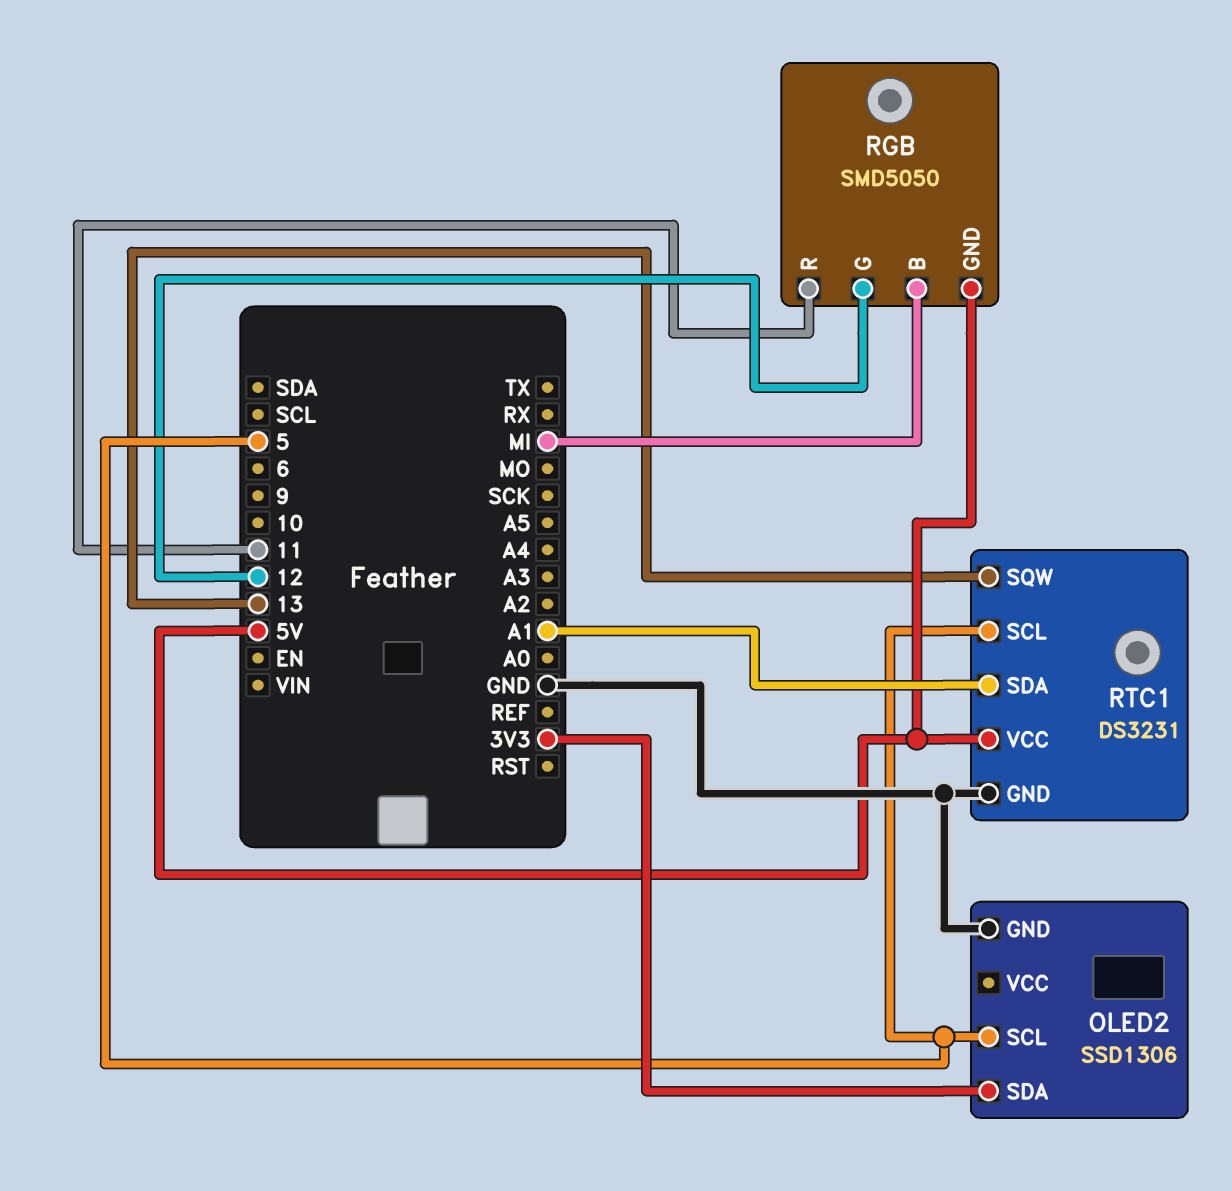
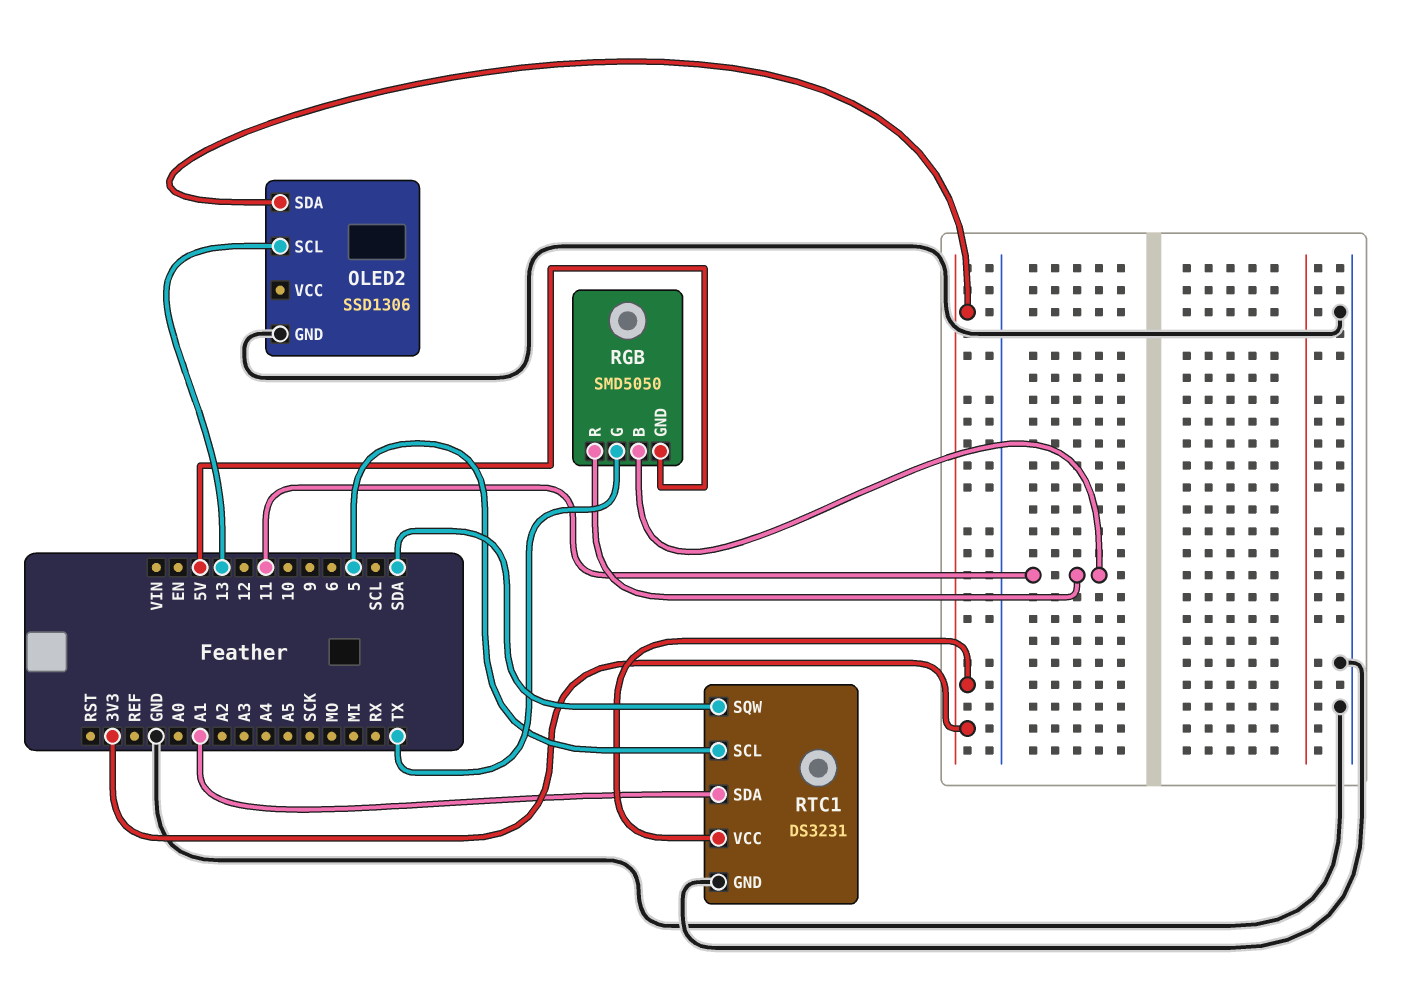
OLED2 pin SCL: 5 -> 13
RGB pin B: MI -> 11
RGB pin G: 12 -> TX
RTC1 pin SQW: 13 -> SDA
RTC1 pin VCC: 5V -> 3V3

